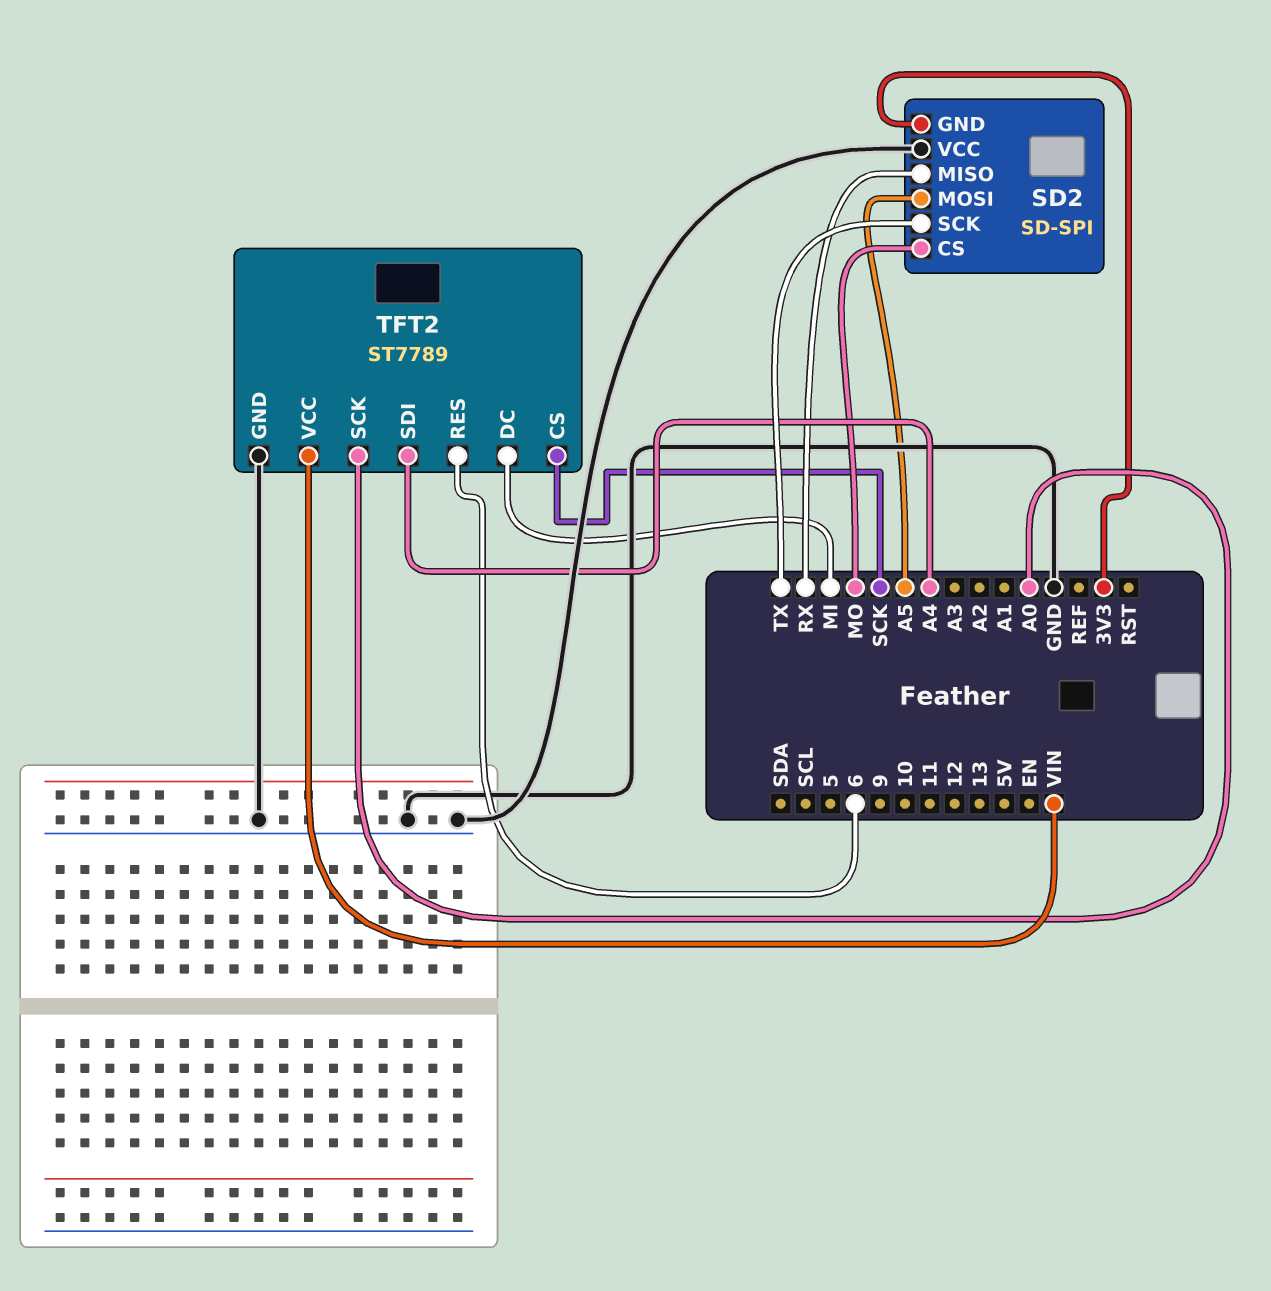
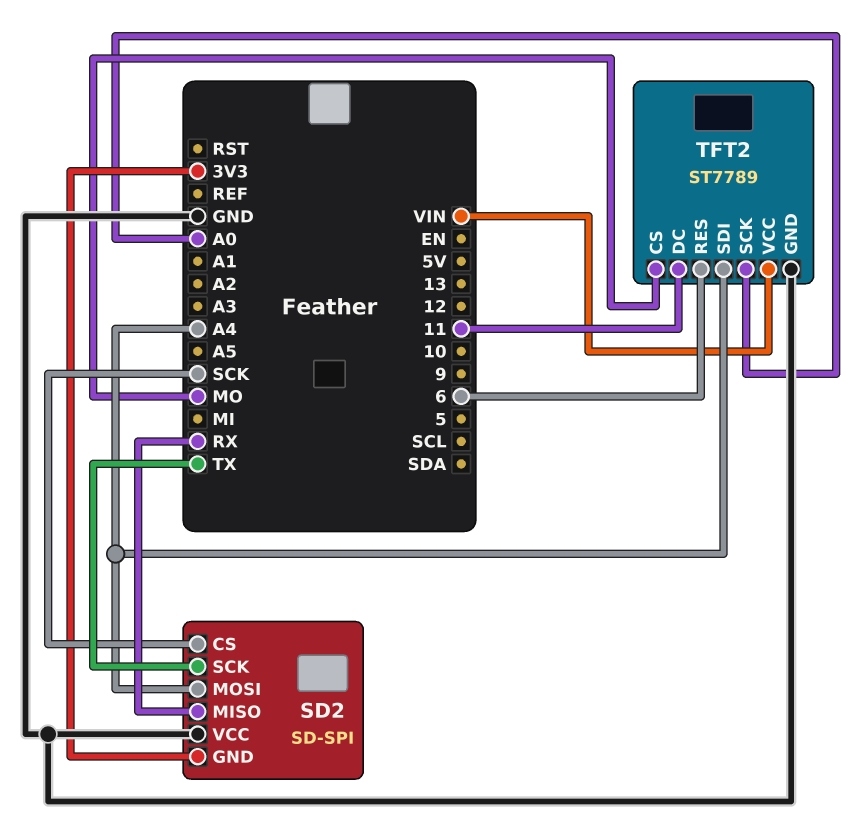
SD2 pin CS: MO -> SCK
SD2 pin MOSI: A5 -> A4
TFT2 pin CS: SCK -> MO
TFT2 pin DC: MI -> 11

